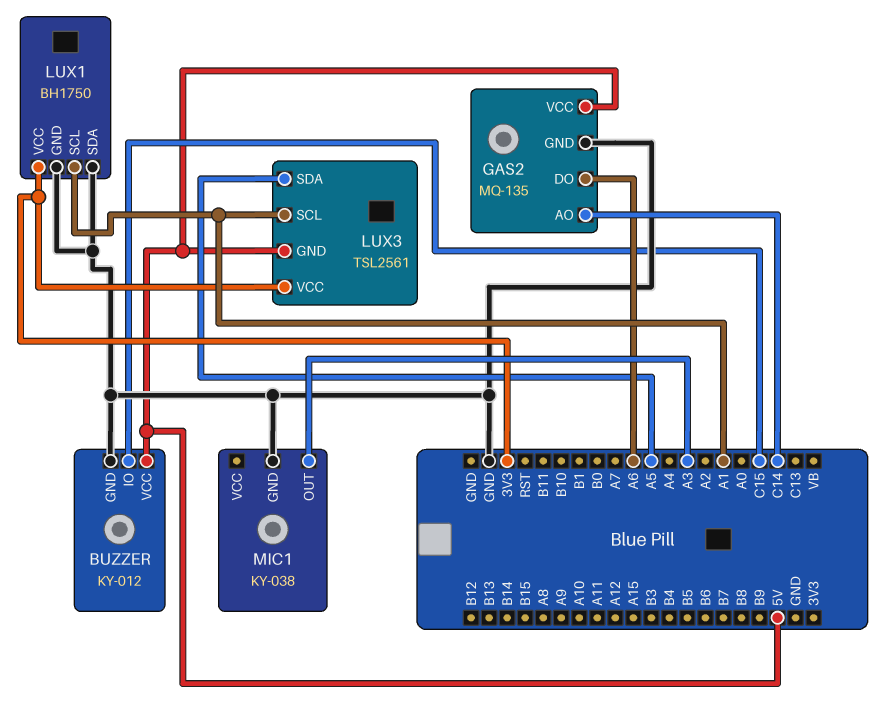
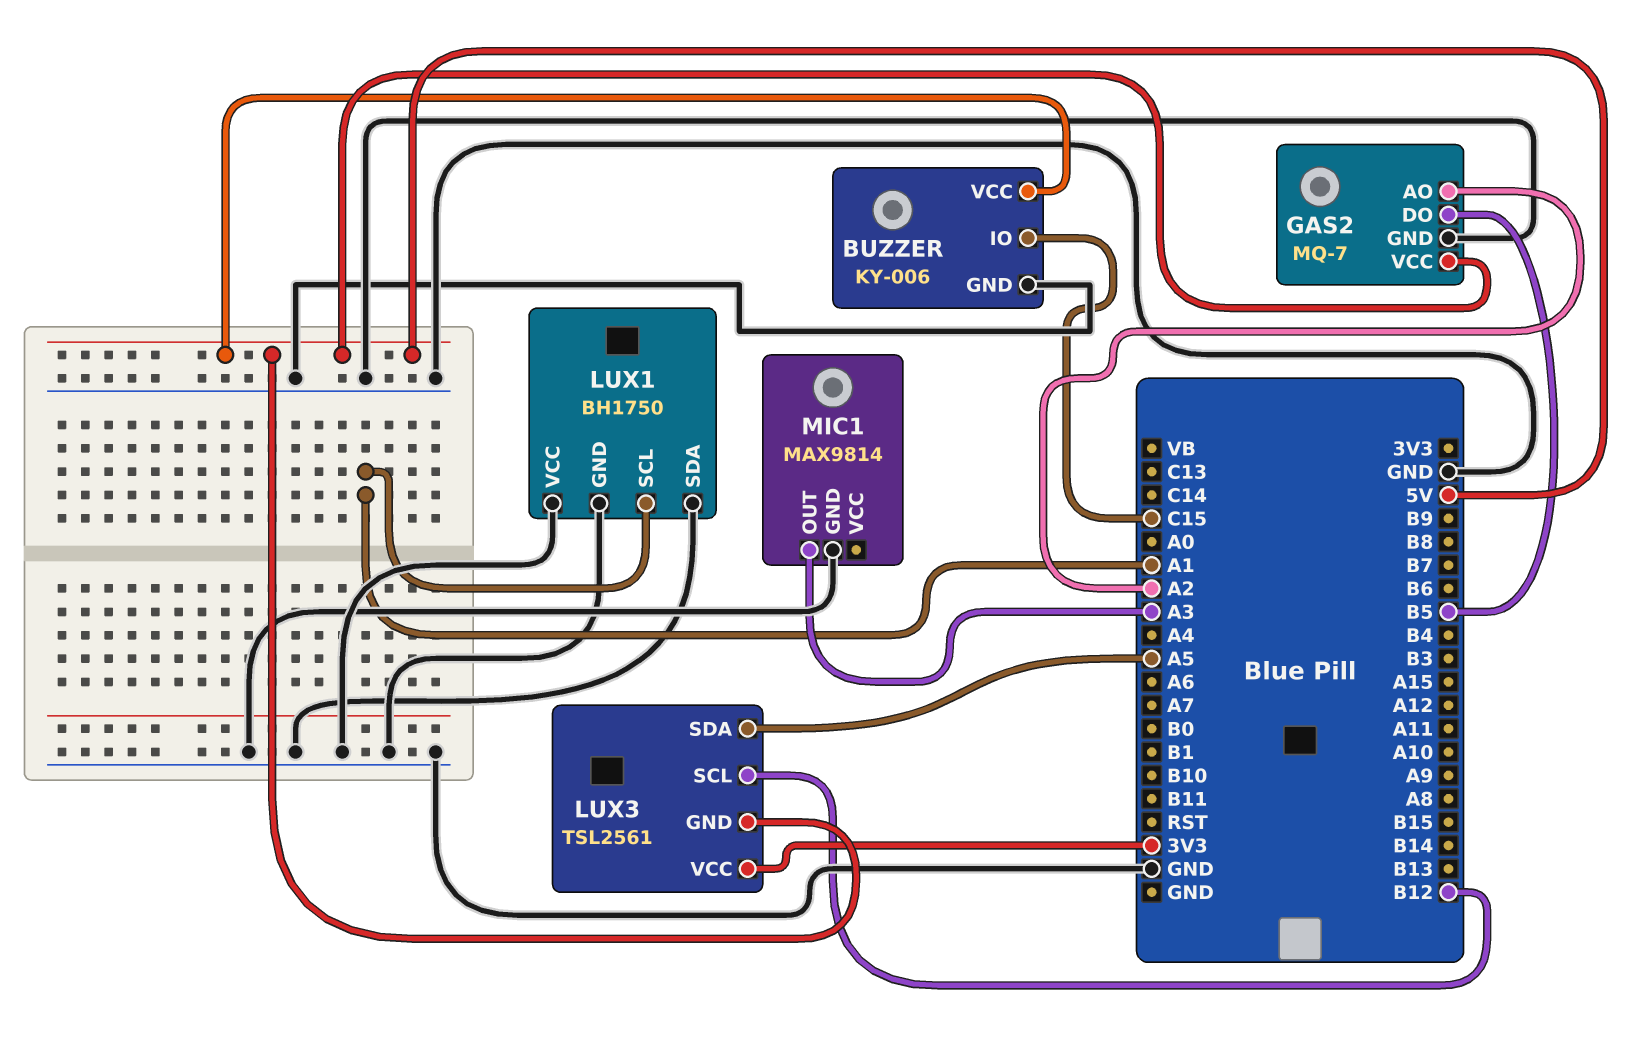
BUZZER: KY-012 -> KY-006
GAS2: MQ-135 -> MQ-7
GAS2 pin AO: C14 -> A2
GAS2 pin DO: A6 -> B5
LUX1 pin VCC: 3V3 -> GND
LUX3 pin SCL: A1 -> B12
MIC1: KY-038 -> MAX9814

